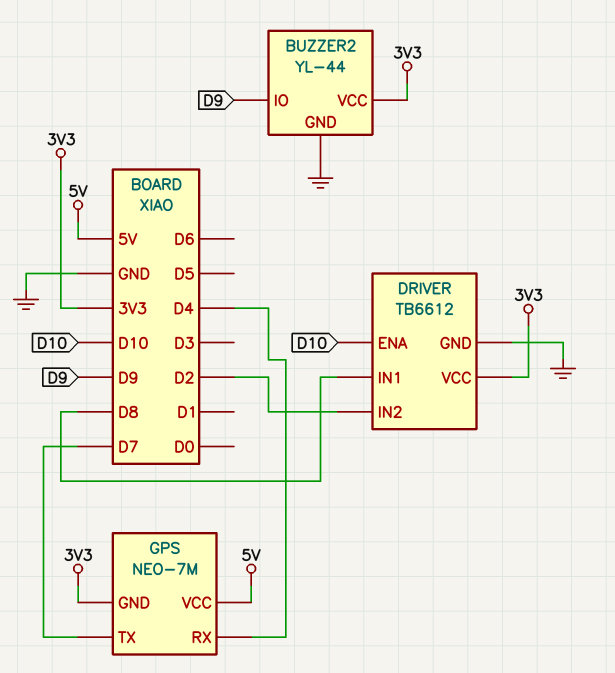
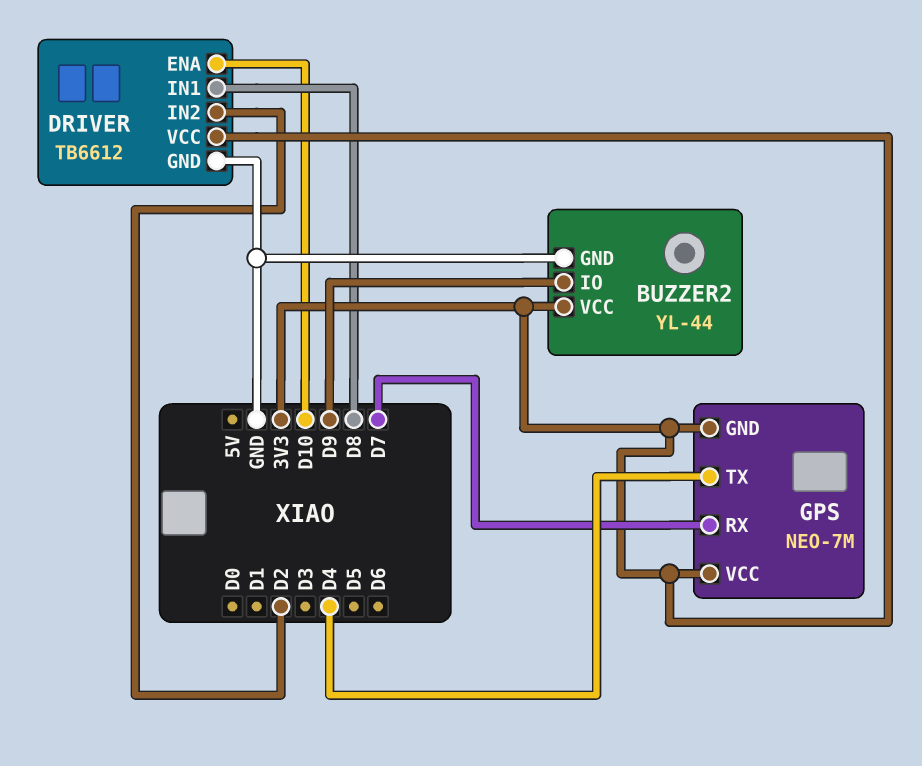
GPS pin RX: D4 -> D7
GPS pin TX: D7 -> D4
GPS pin VCC: 5V -> 3V3

